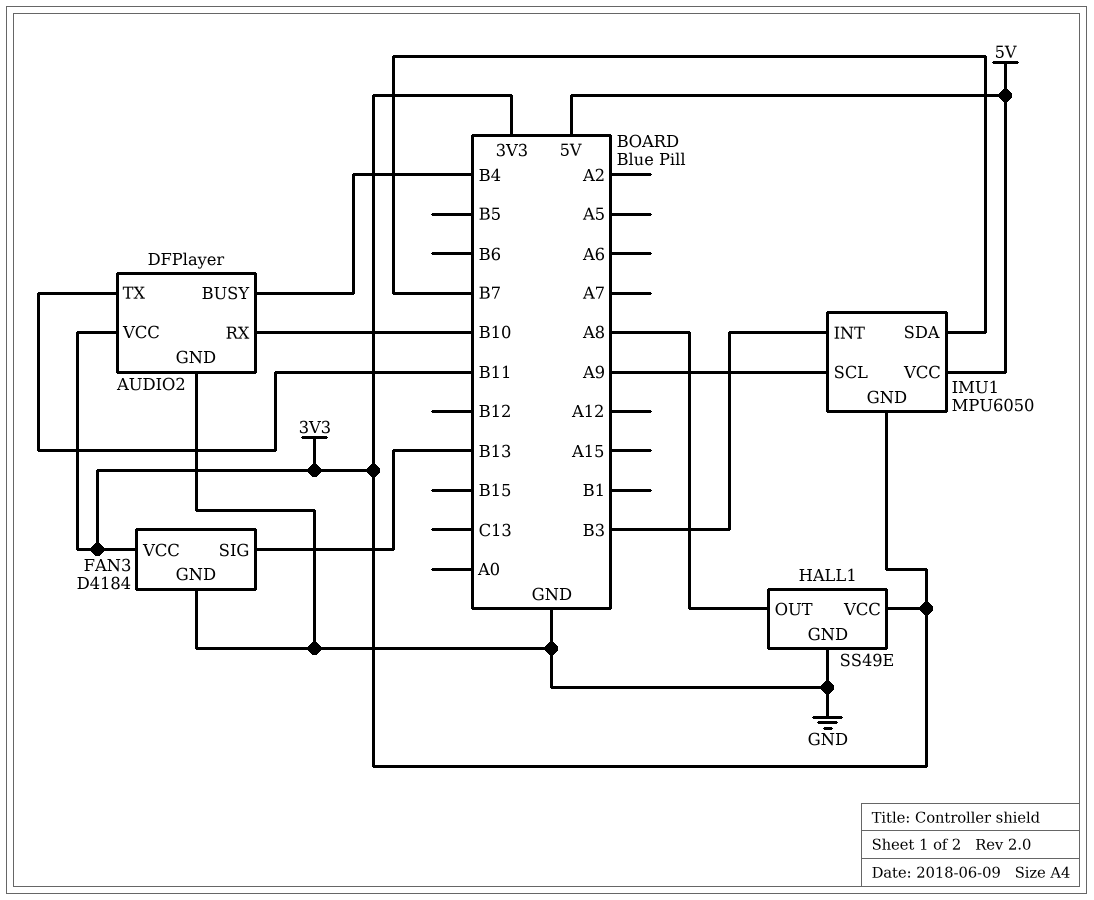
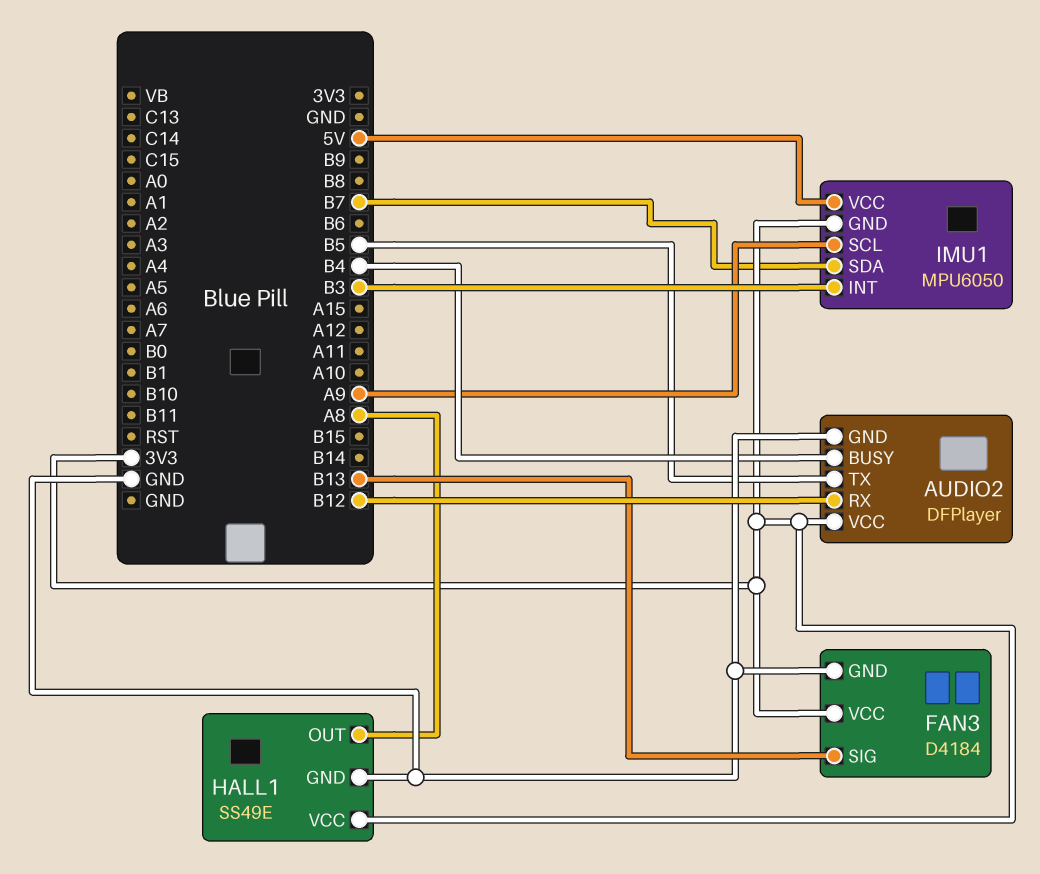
AUDIO2 pin RX: B10 -> B12
AUDIO2 pin TX: B11 -> B5

